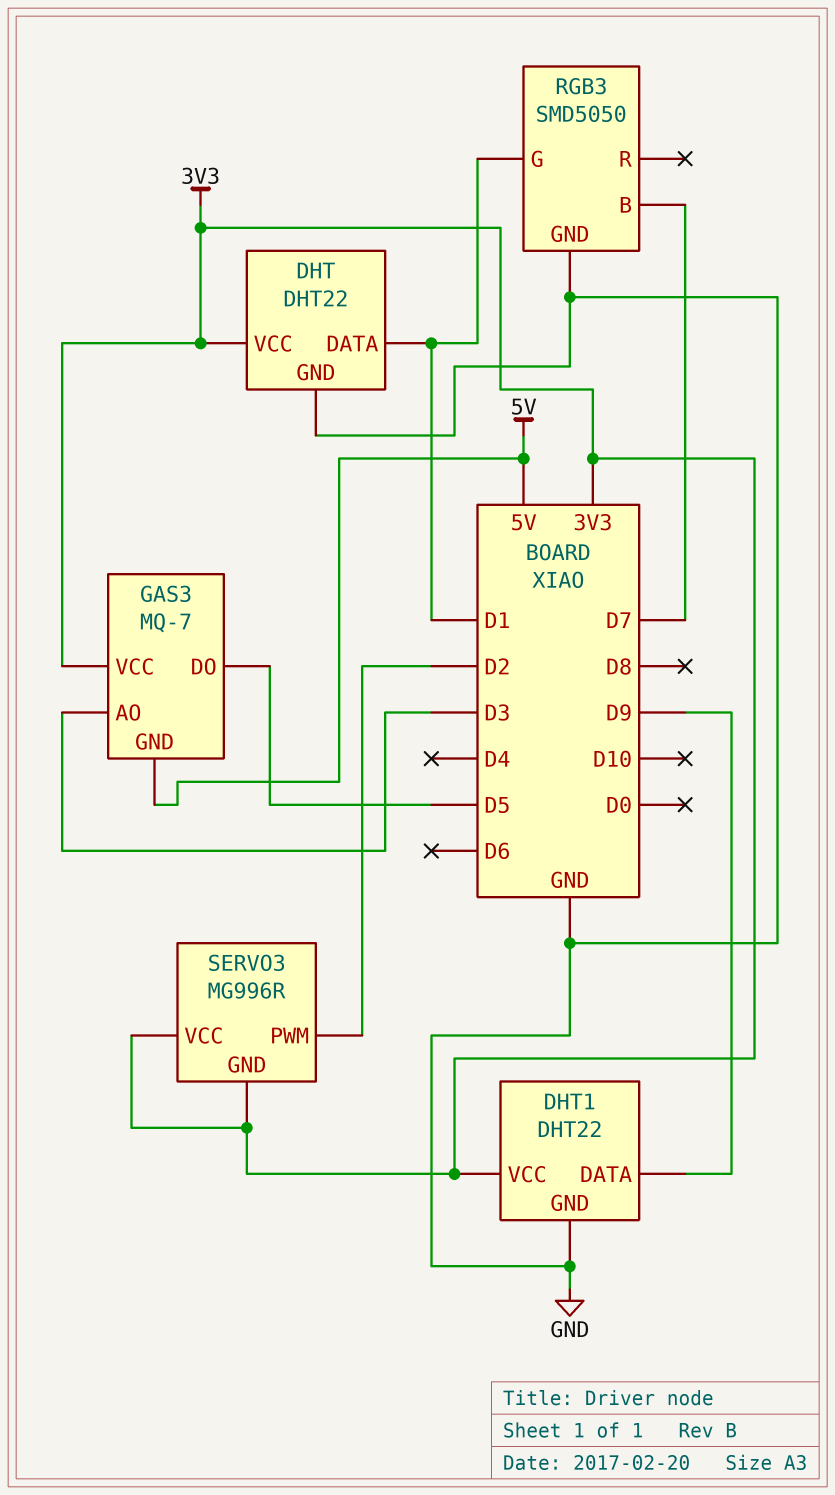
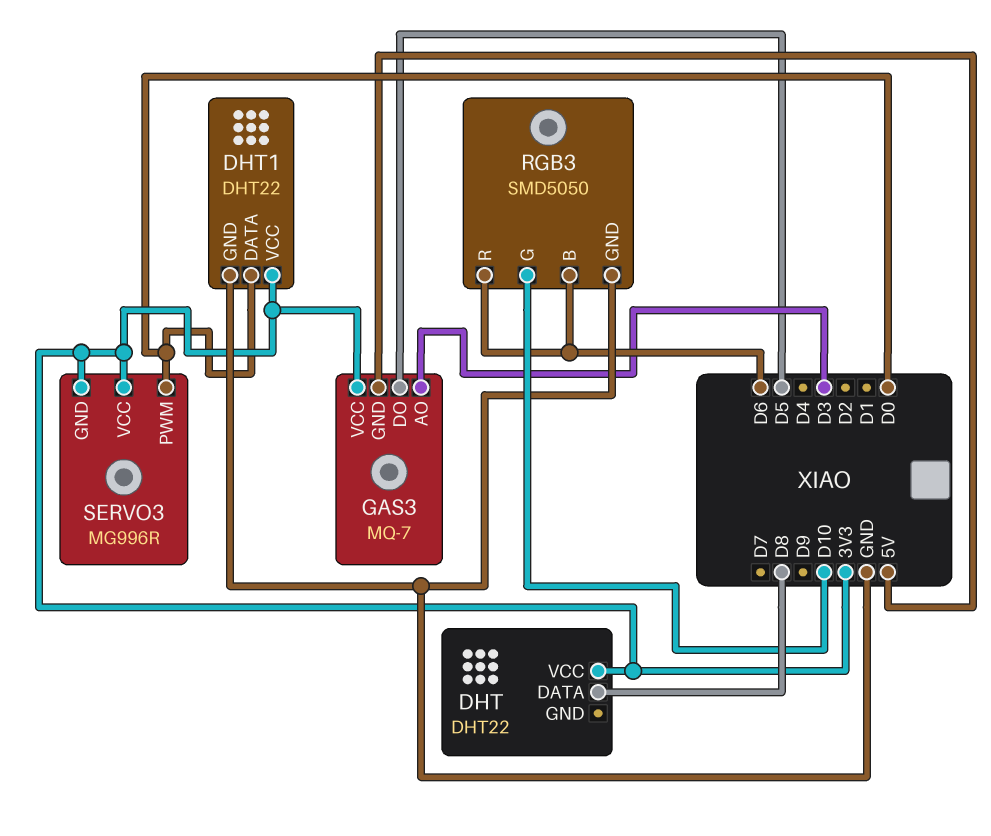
DHT pin DATA: D1 -> D8
DHT pin GND: GND -> none
DHT1 pin DATA: D9 -> D0
RGB3 pin B: D7 -> D6
RGB3 pin G: D1 -> D10
RGB3 pin R: none -> D6
SERVO3 pin PWM: D2 -> D0

